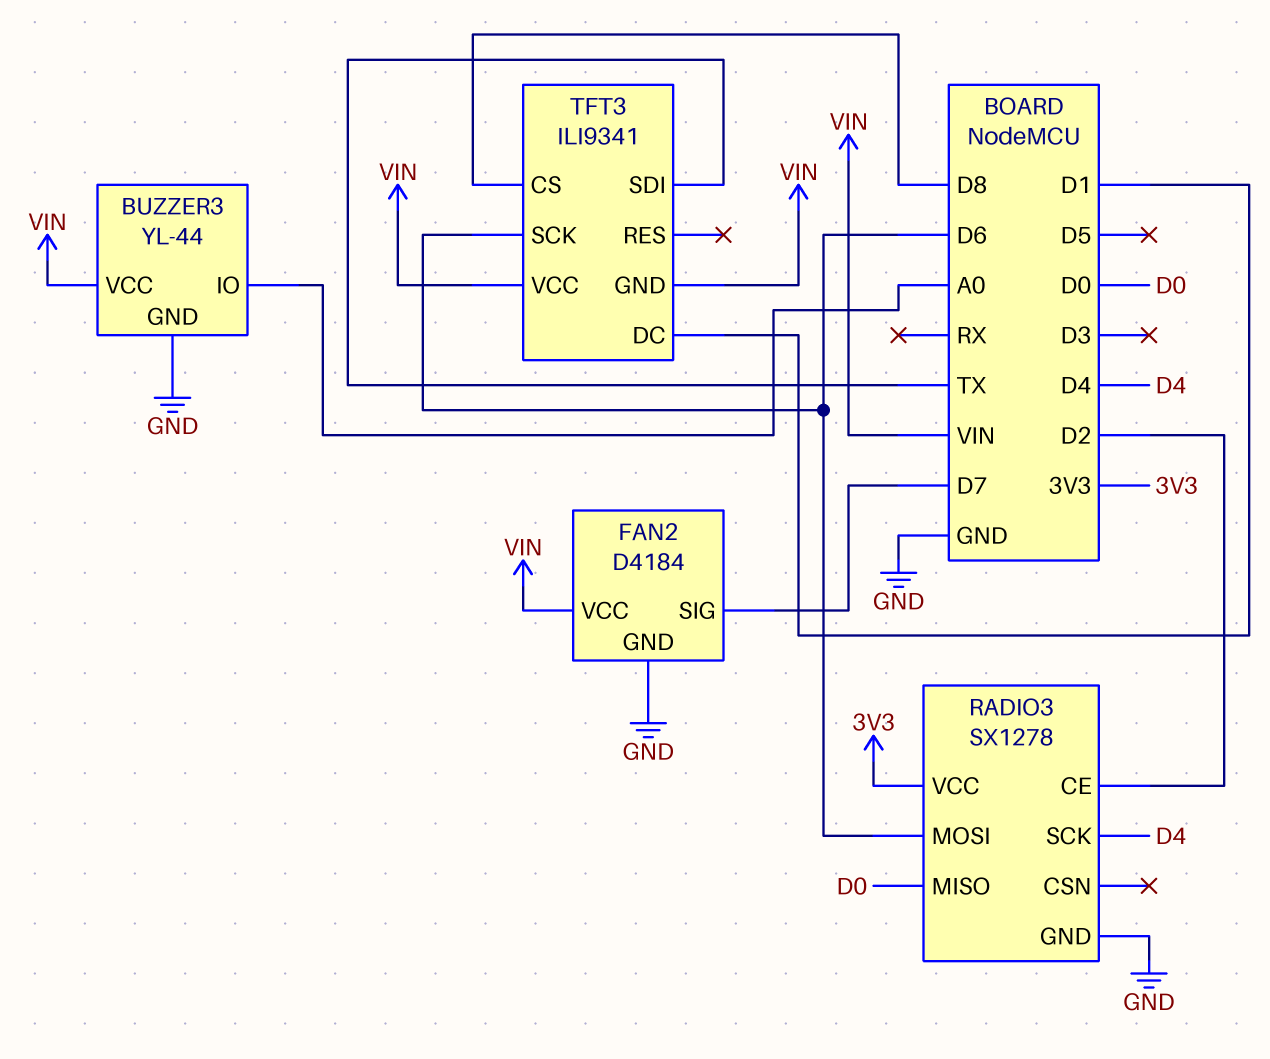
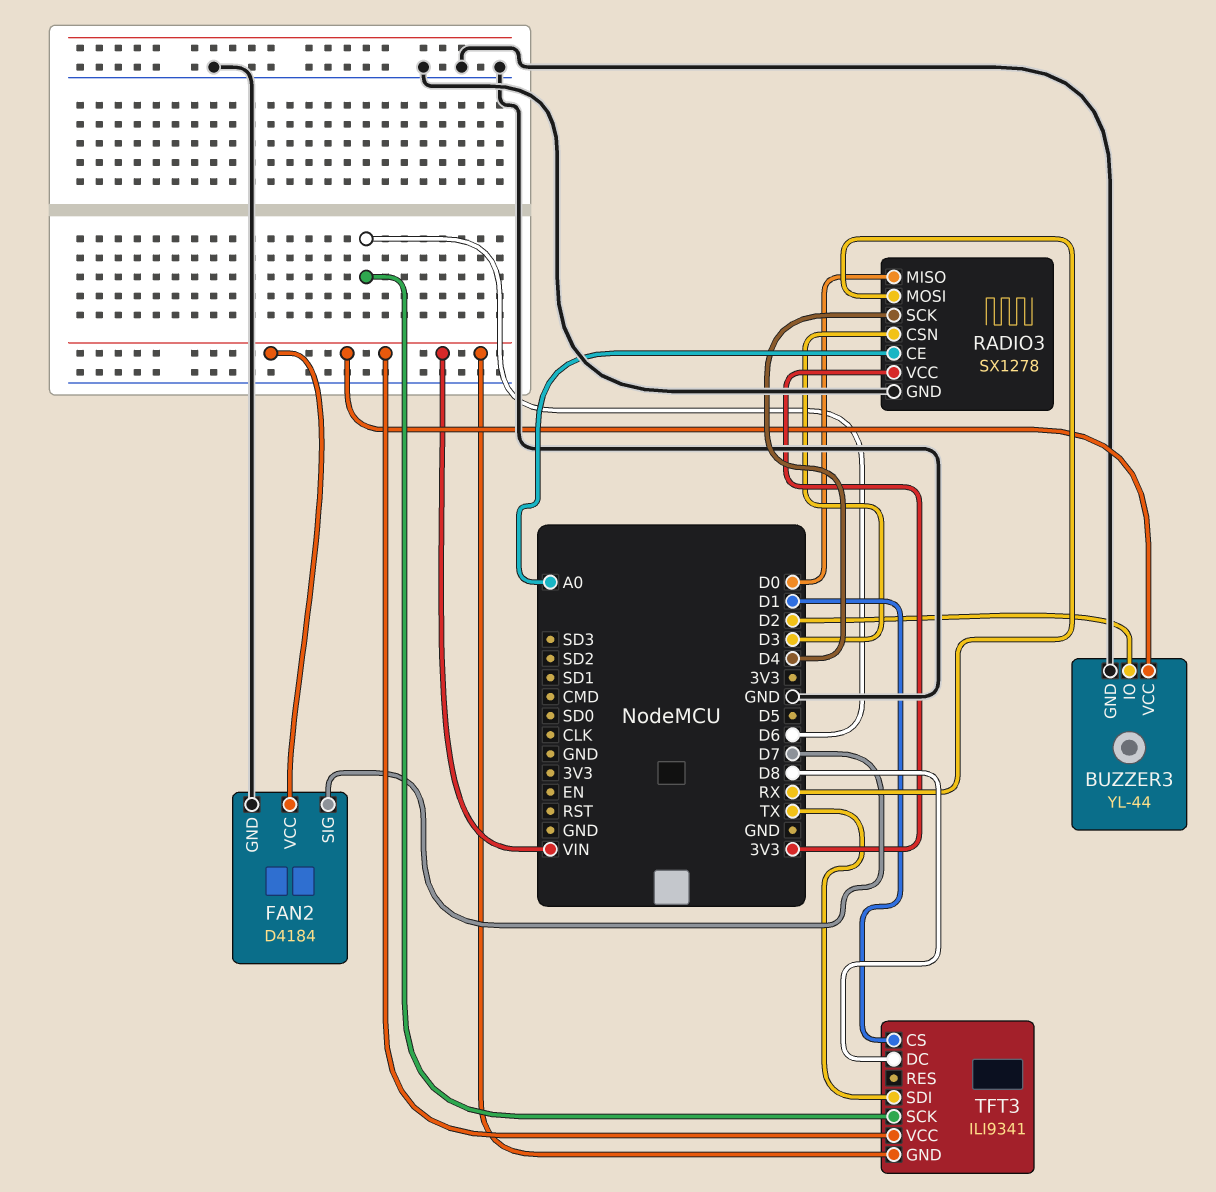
BUZZER3 pin IO: A0 -> D2
RADIO3 pin CE: D2 -> A0
RADIO3 pin CSN: none -> D3
RADIO3 pin MOSI: D6 -> RX
TFT3 pin CS: D8 -> D1
TFT3 pin DC: D1 -> D8

